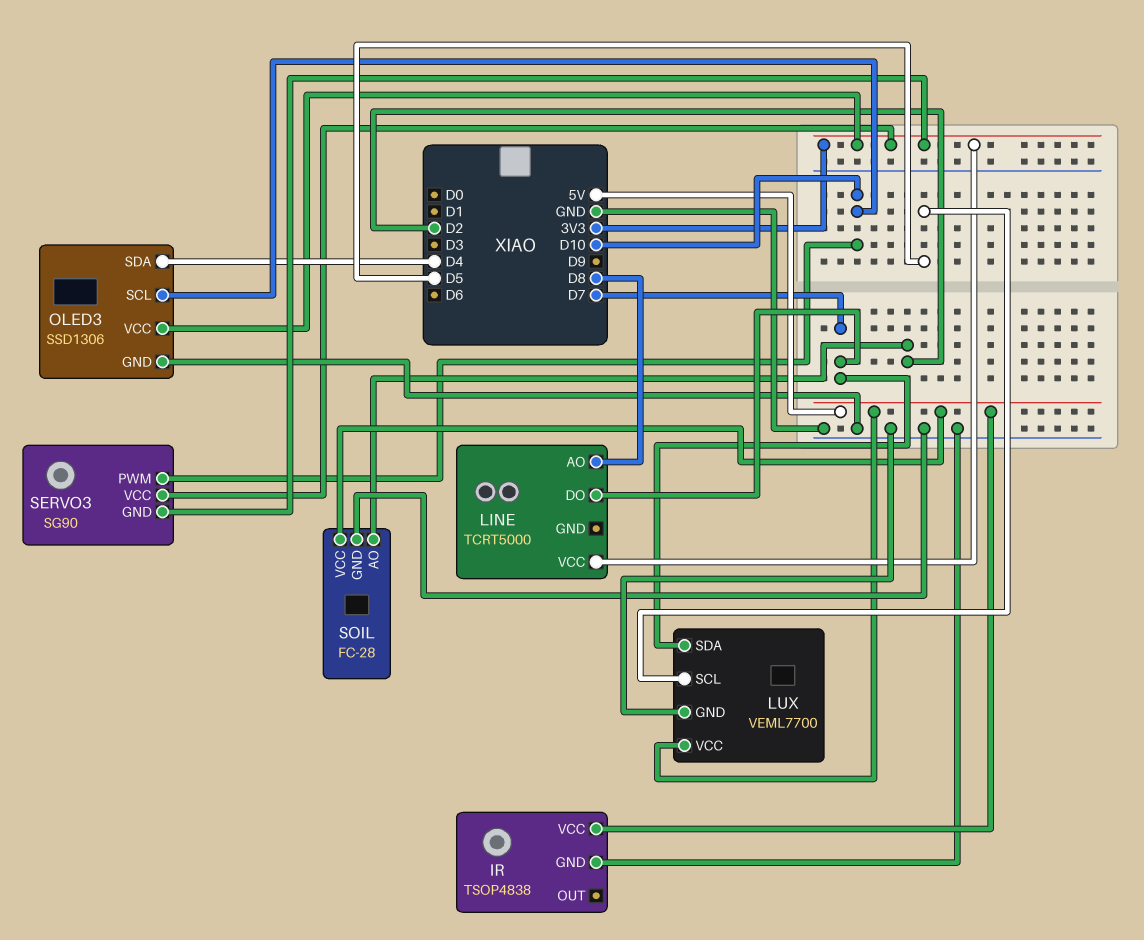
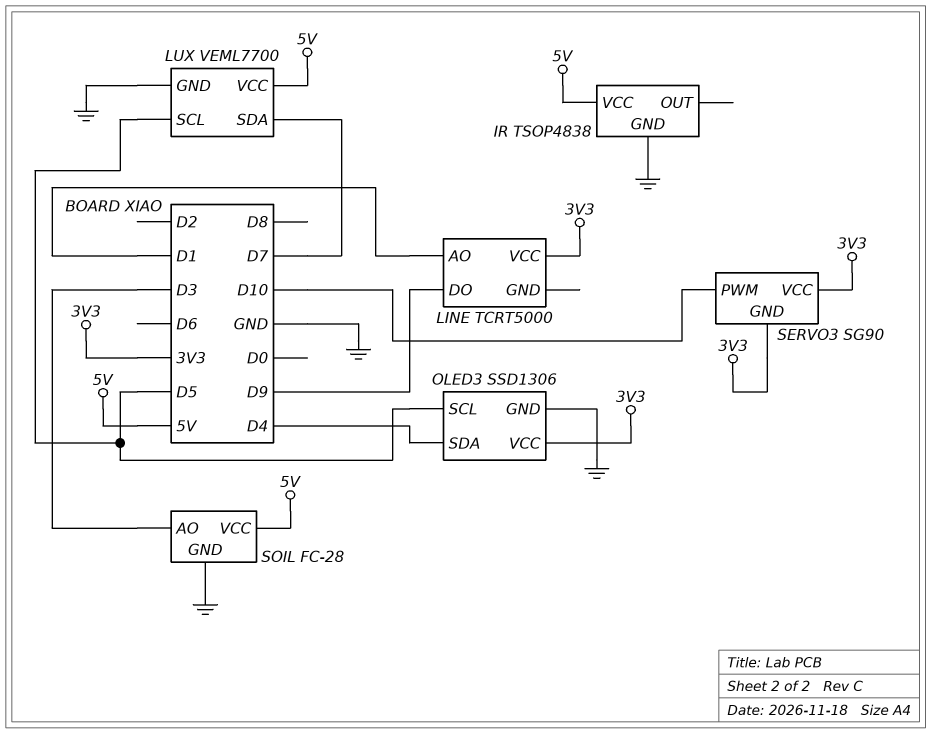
LINE pin AO: D8 -> D1
LINE pin DO: D7 -> D9
OLED3 pin SCL: D10 -> D5
SOIL pin AO: D2 -> D3

